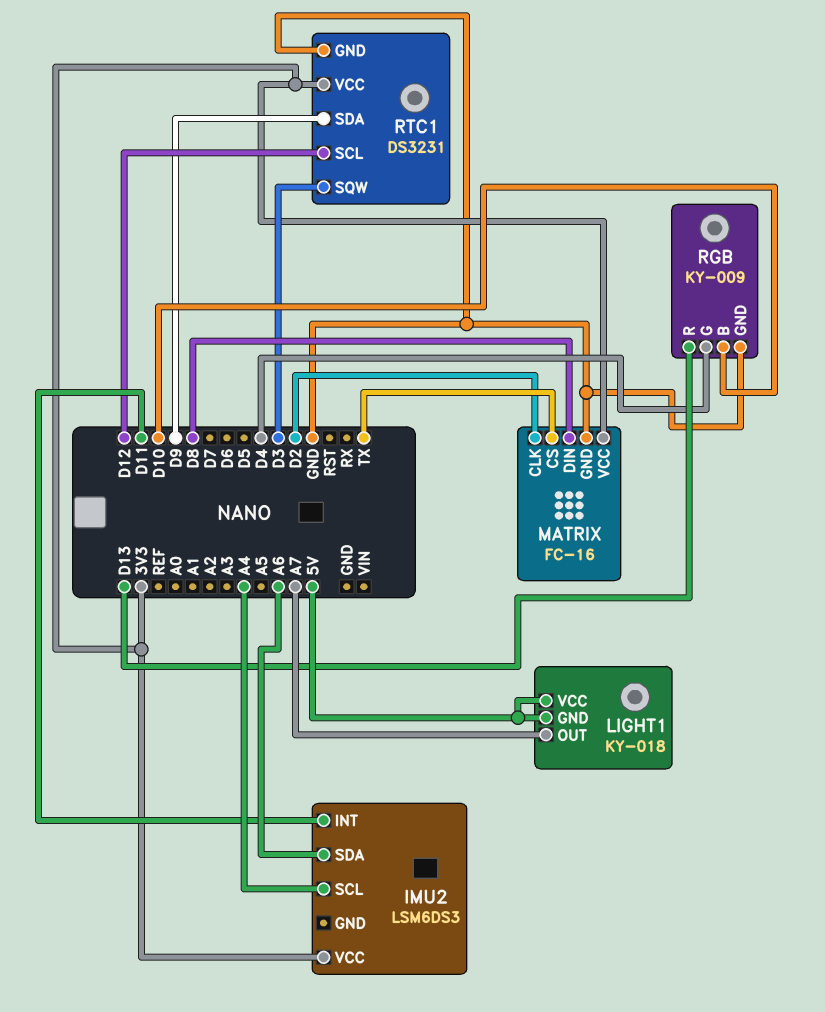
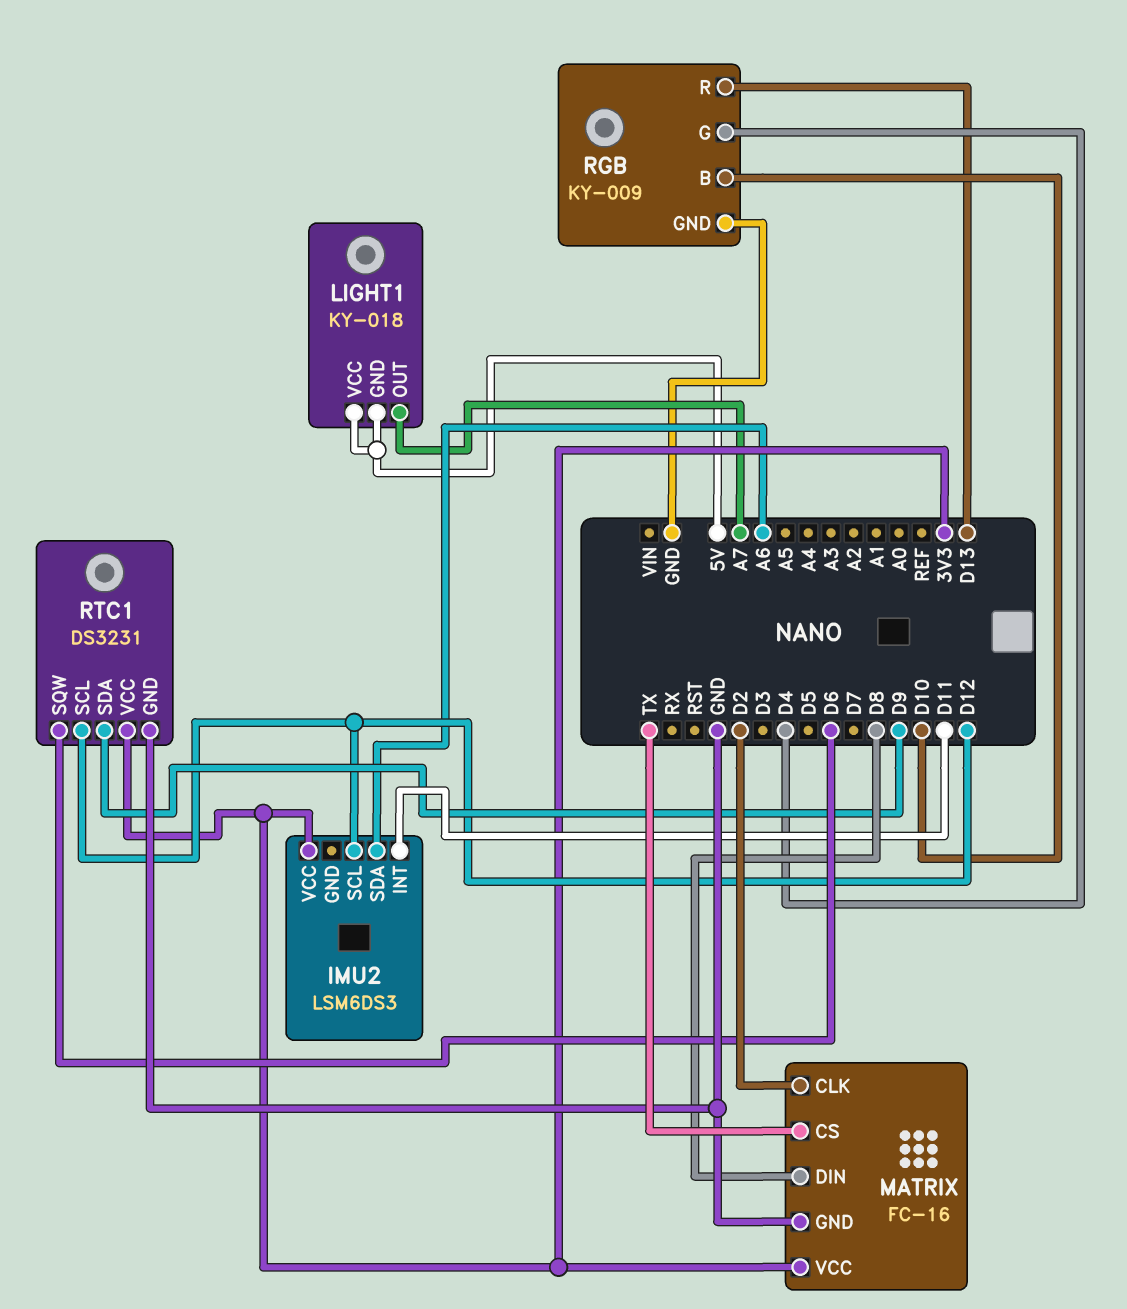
IMU2 pin SCL: A4 -> D12
RTC1 pin SQW: D3 -> D6

